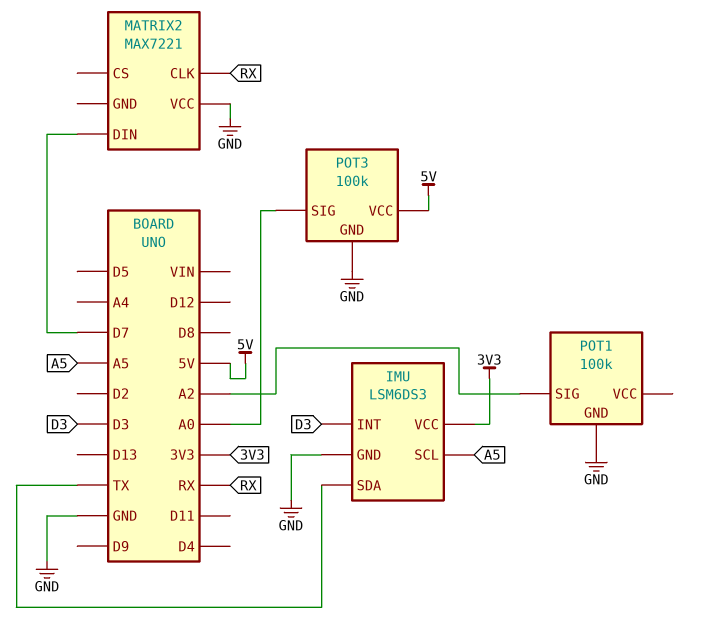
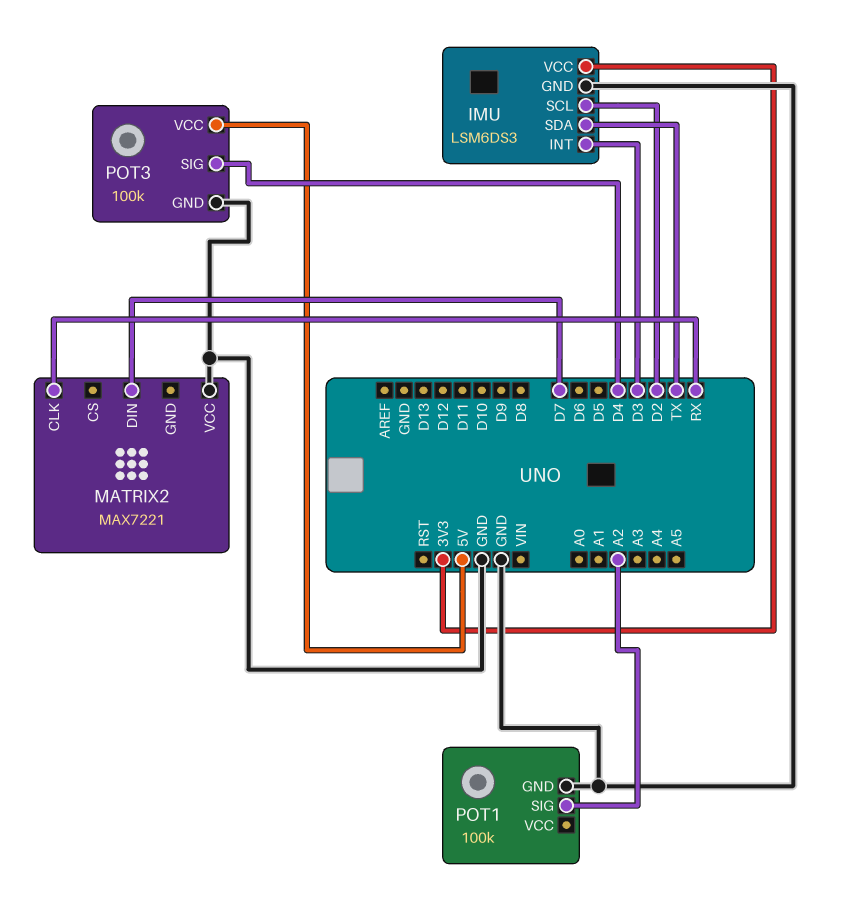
IMU pin SCL: A5 -> D2
POT3 pin SIG: A0 -> D4

